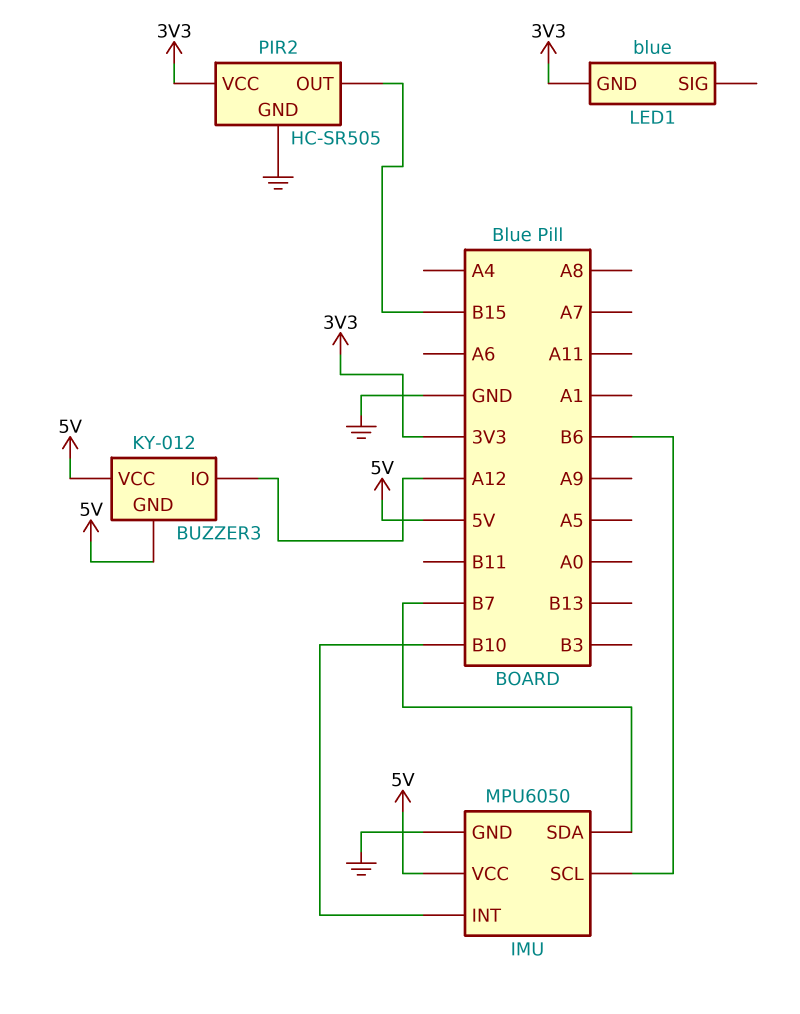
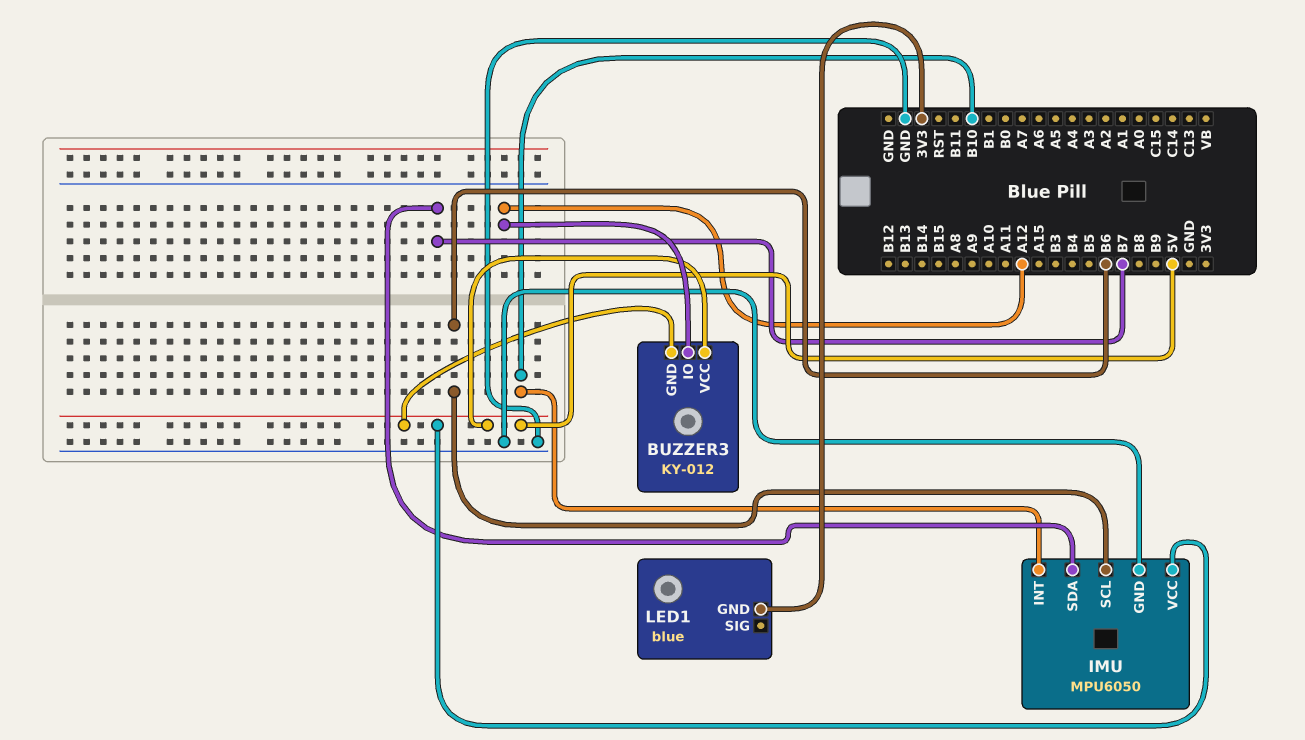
PIR2: HC-SR505 -> none
PIR2 pin GND: GND -> none
PIR2 pin OUT: B15 -> none
PIR2 pin VCC: 3V3 -> none

